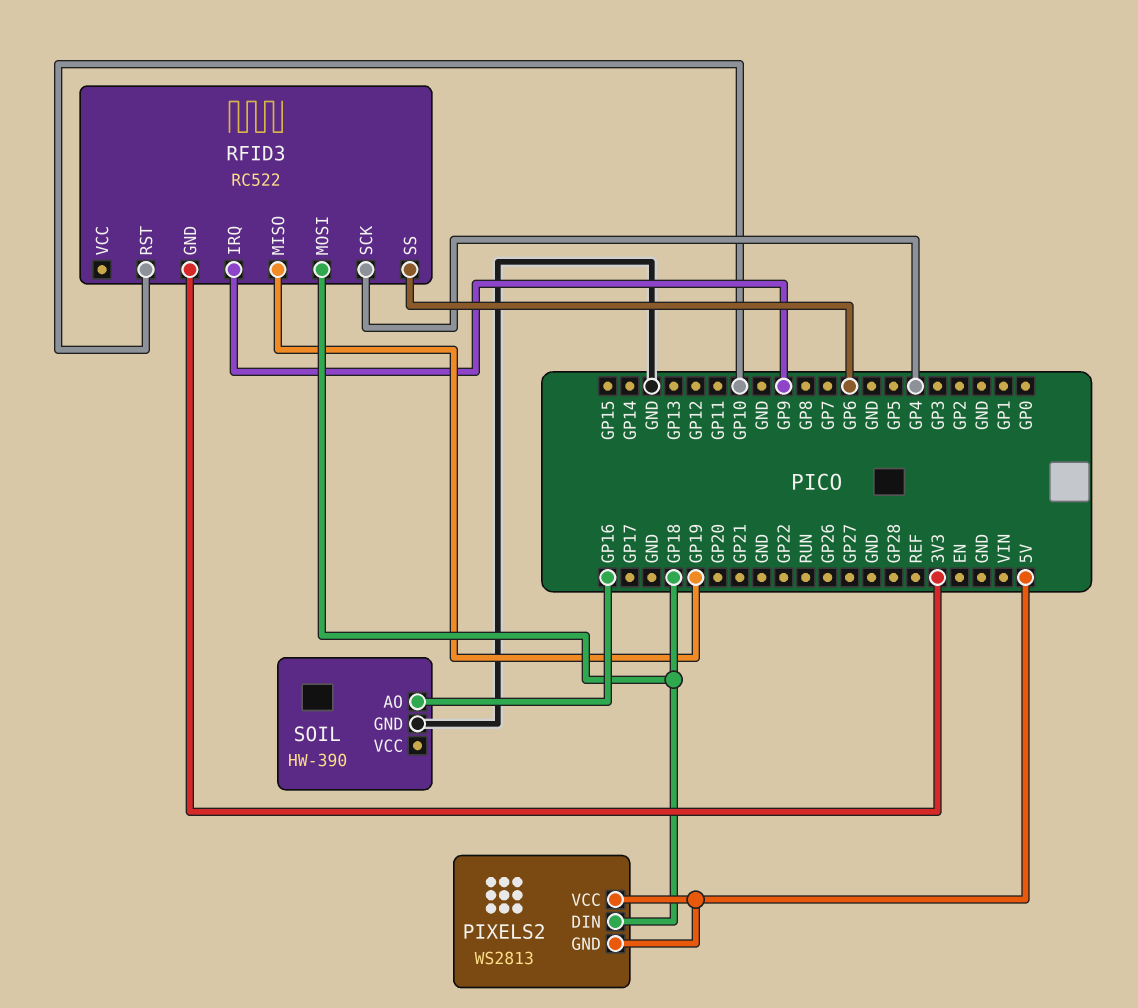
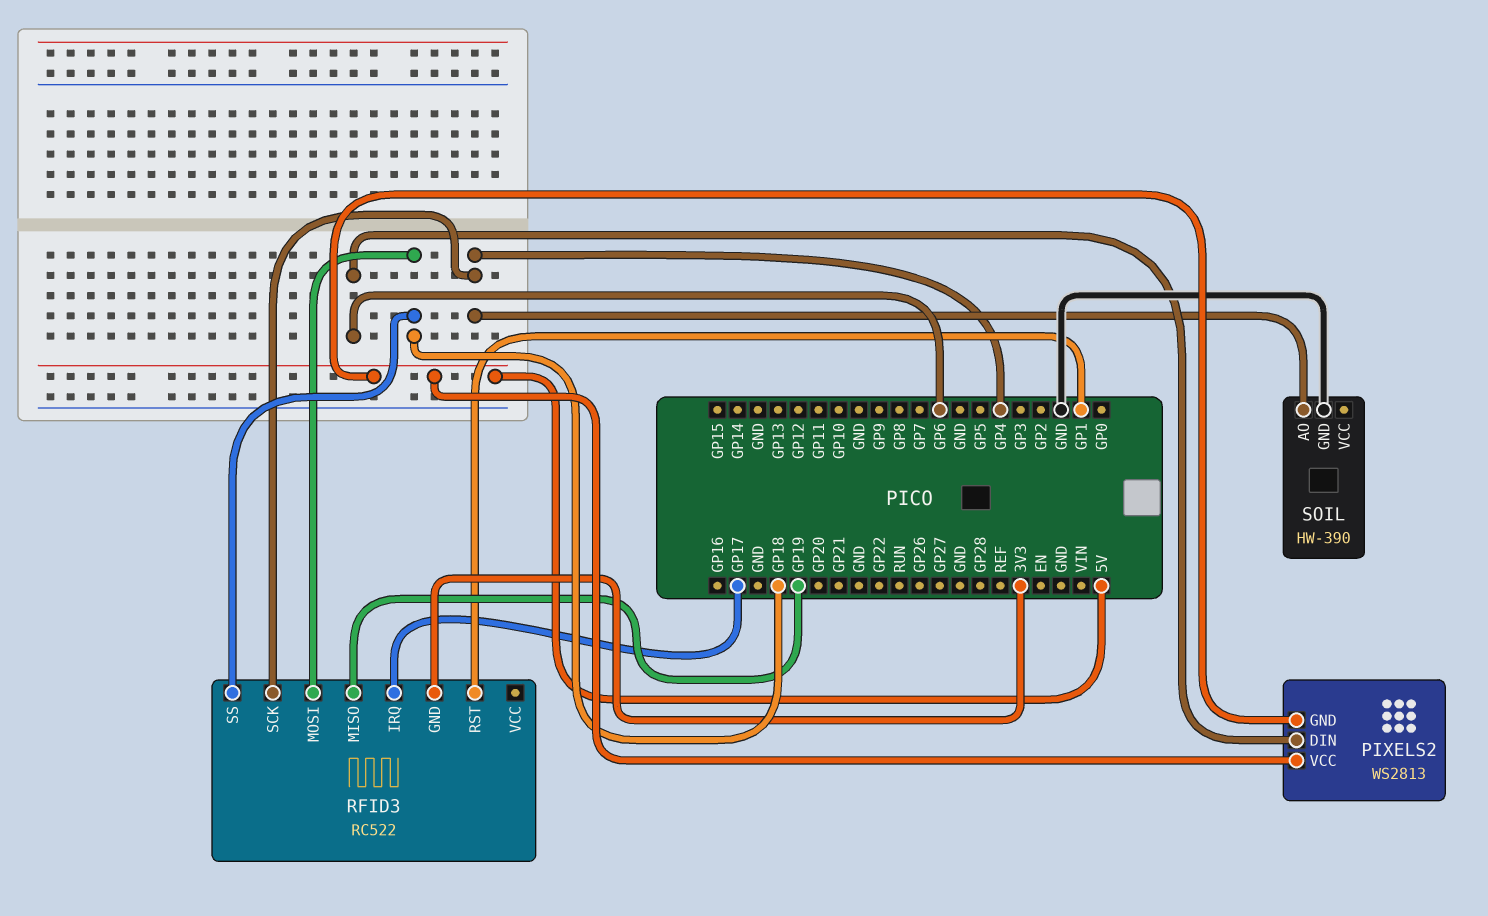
PIXELS2 pin DIN: GP18 -> GP6
RFID3 pin IRQ: GP9 -> GP17
RFID3 pin RST: GP10 -> GP1
RFID3 pin SS: GP6 -> GP18
SOIL pin AO: GP16 -> GP4

